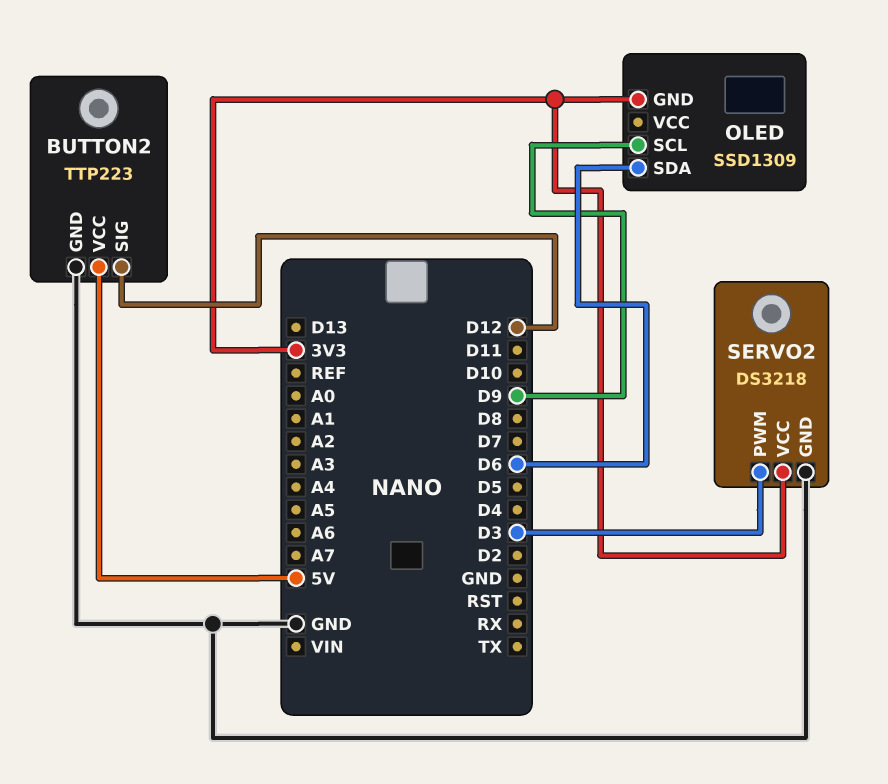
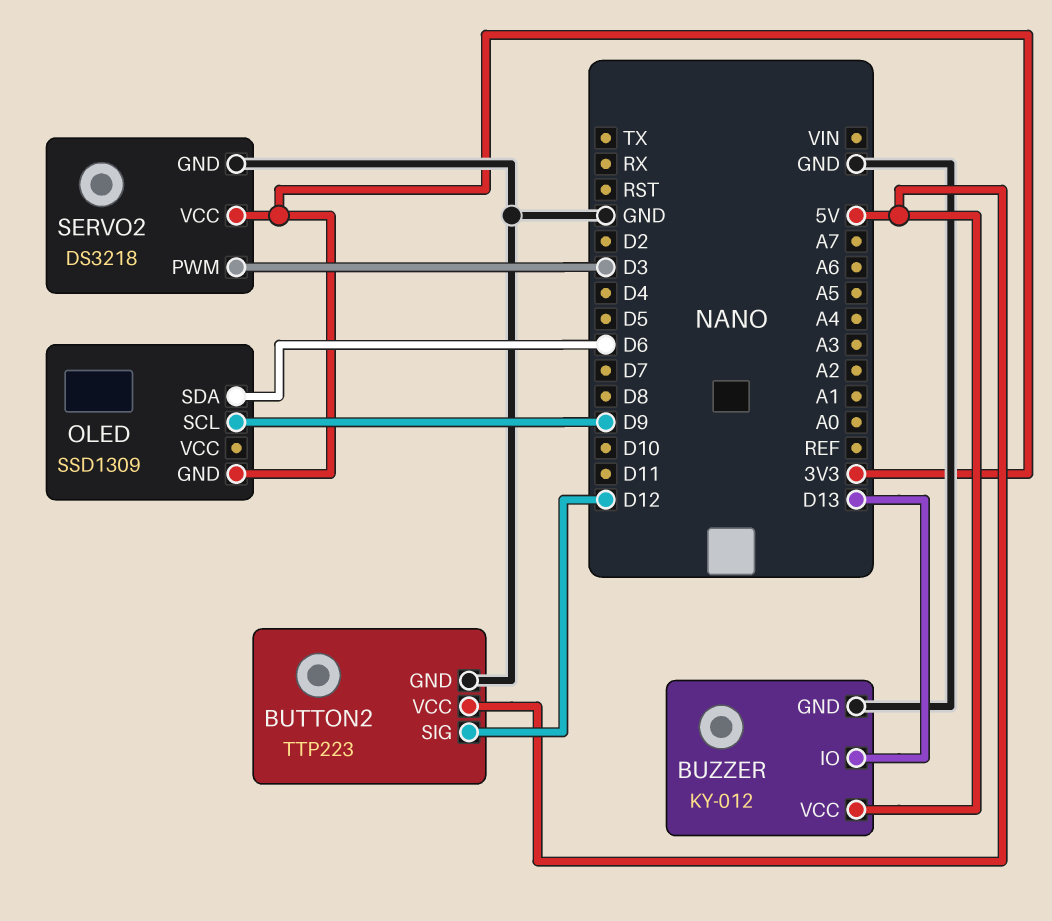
BUZZER: none -> KY-012
BUZZER pin GND: none -> GND
BUZZER pin IO: none -> D13
BUZZER pin VCC: none -> 5V

